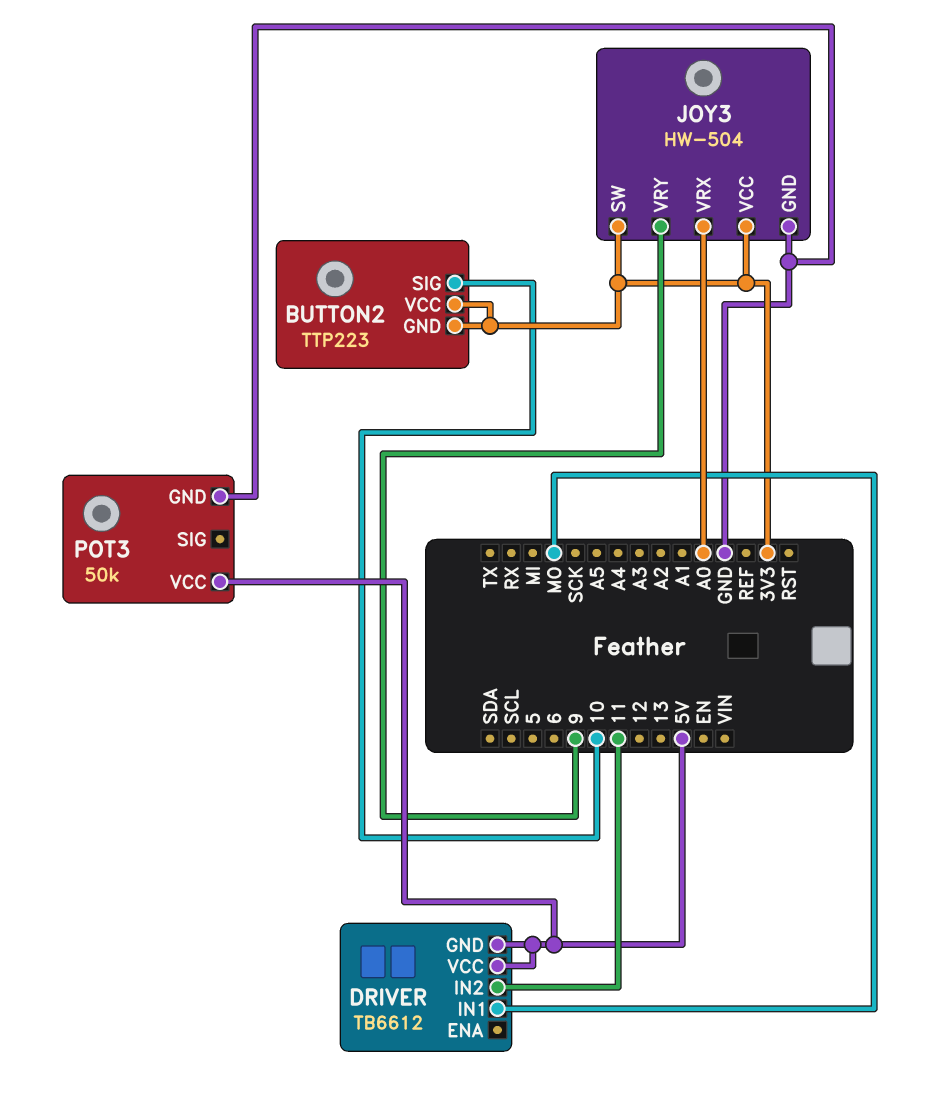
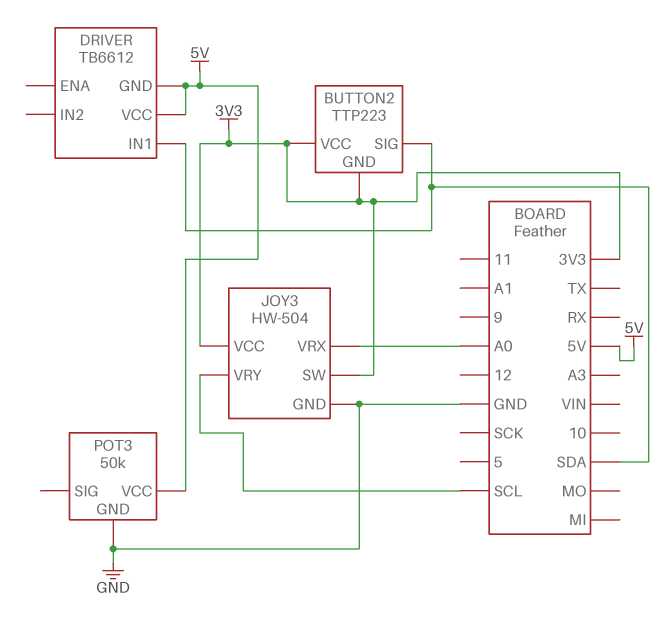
BUTTON2 pin SIG: 10 -> SDA
DRIVER pin IN1: MO -> SDA
DRIVER pin IN2: 11 -> none
JOY3 pin VRY: 9 -> SCL

